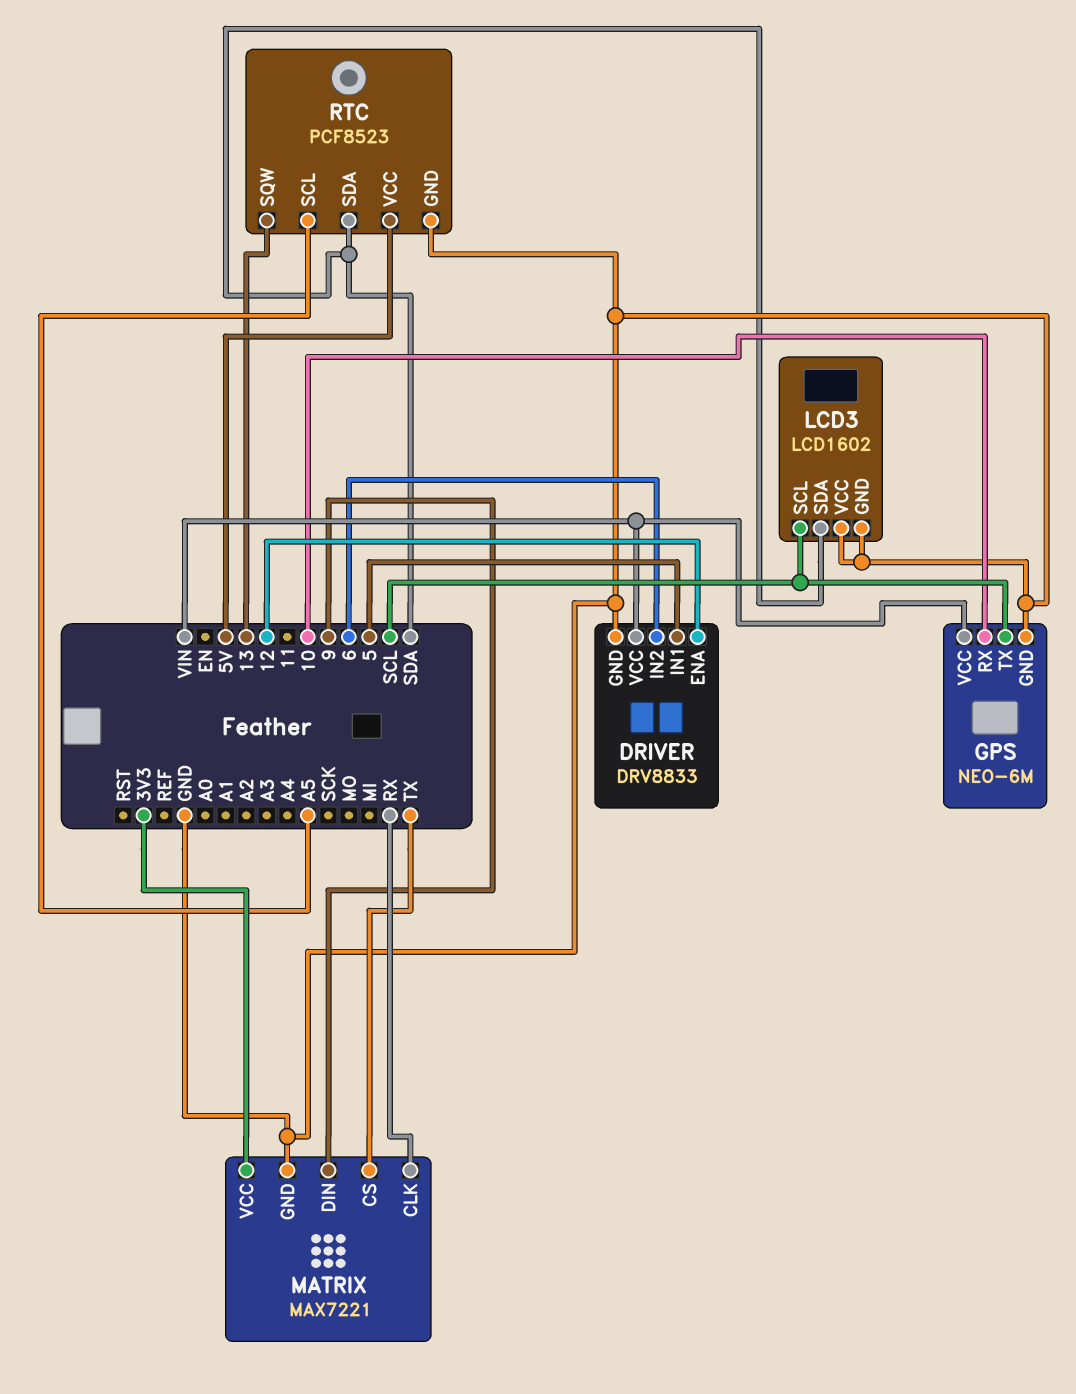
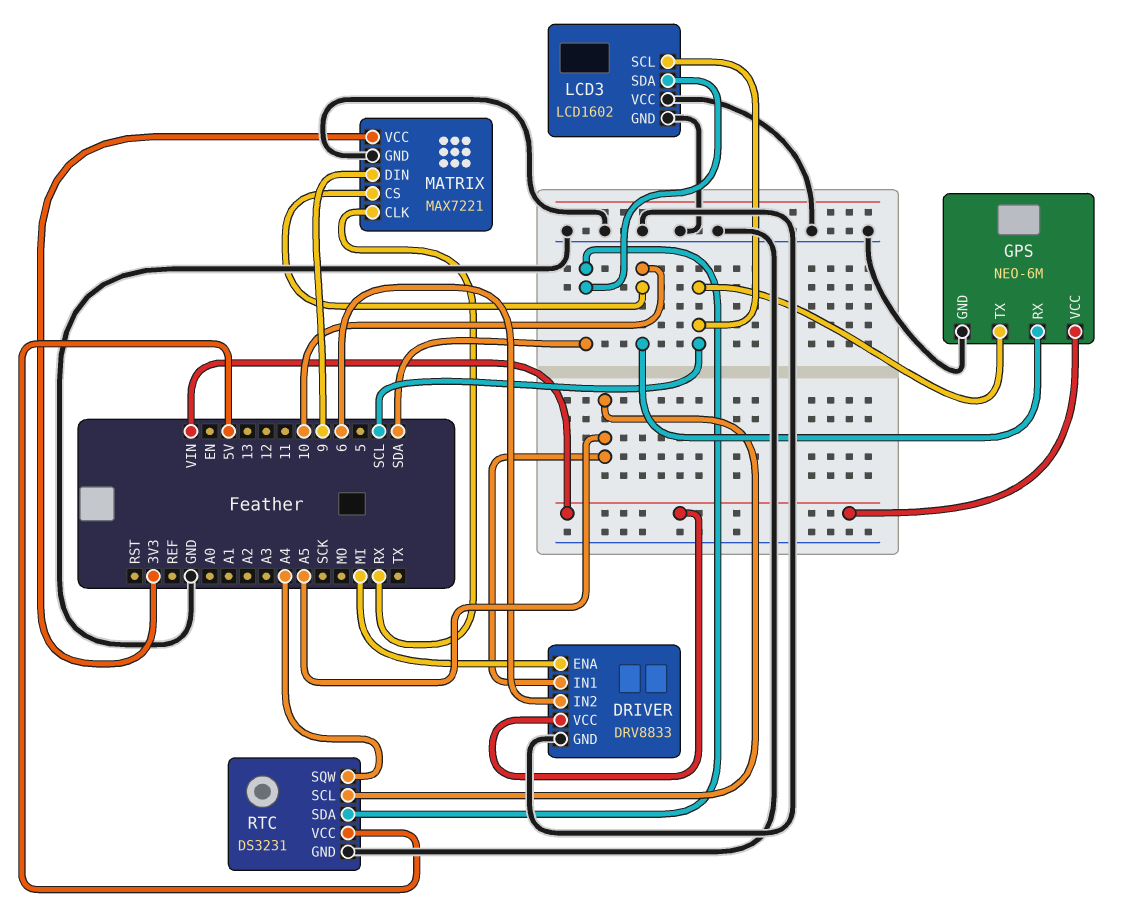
DRIVER pin ENA: 12 -> MI
DRIVER pin IN1: 5 -> A5
MATRIX pin CS: TX -> 10
RTC: PCF8523 -> DS3231
RTC pin SQW: 13 -> A4

